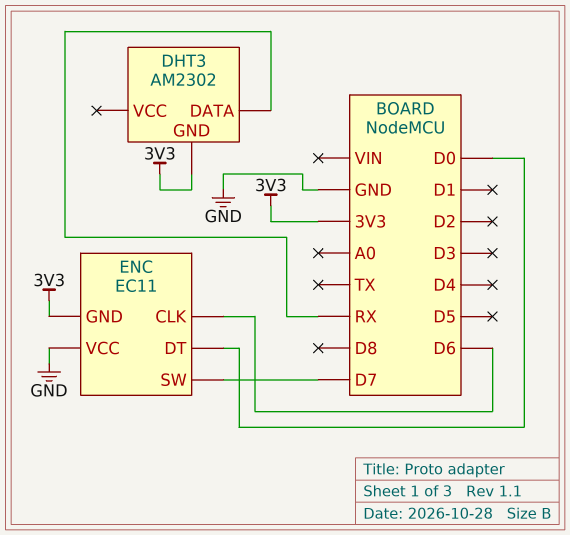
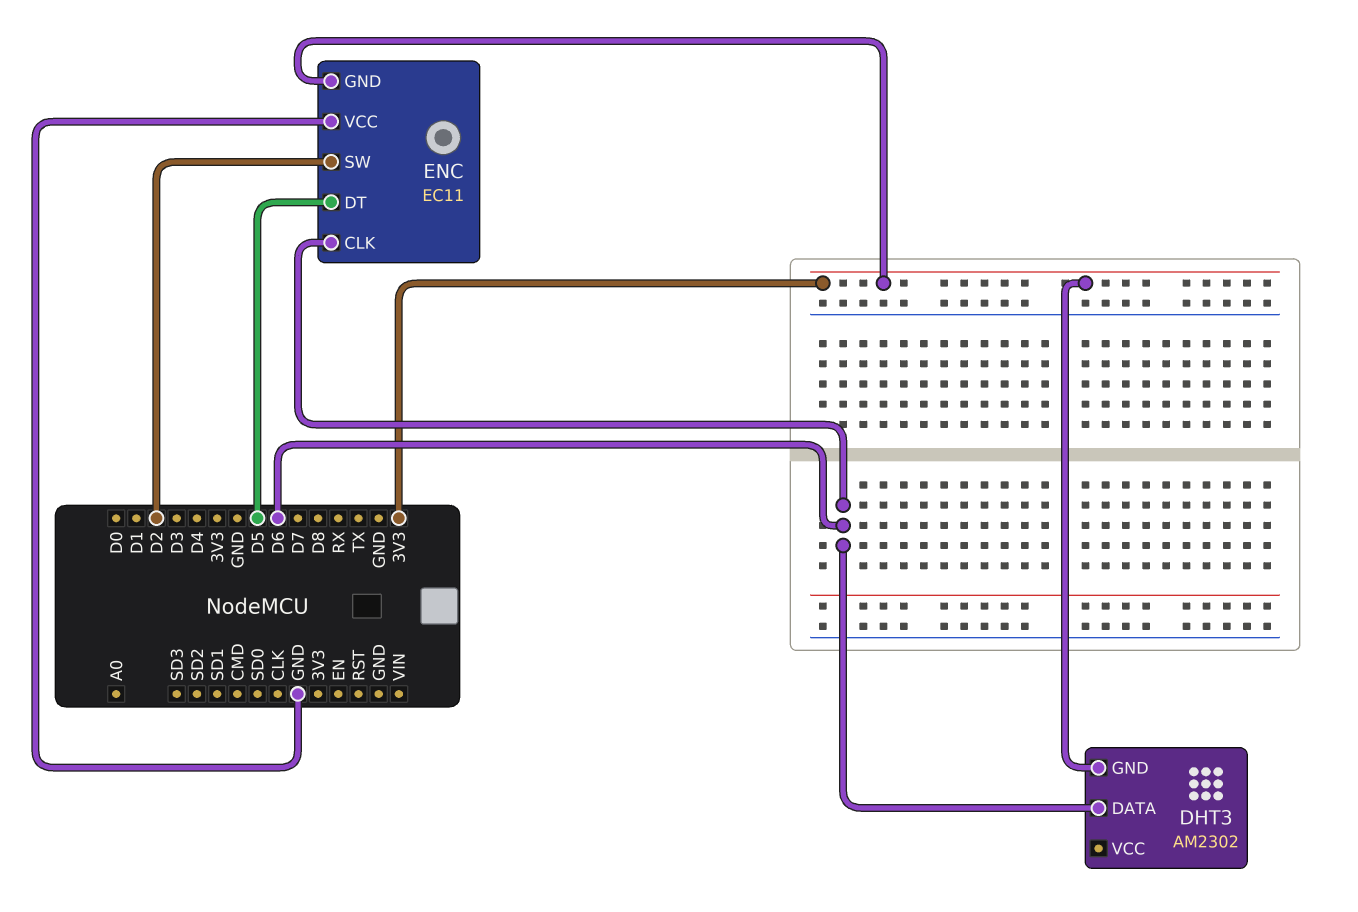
DHT3 pin DATA: RX -> D6
ENC pin DT: D0 -> D5
ENC pin SW: D7 -> D2

